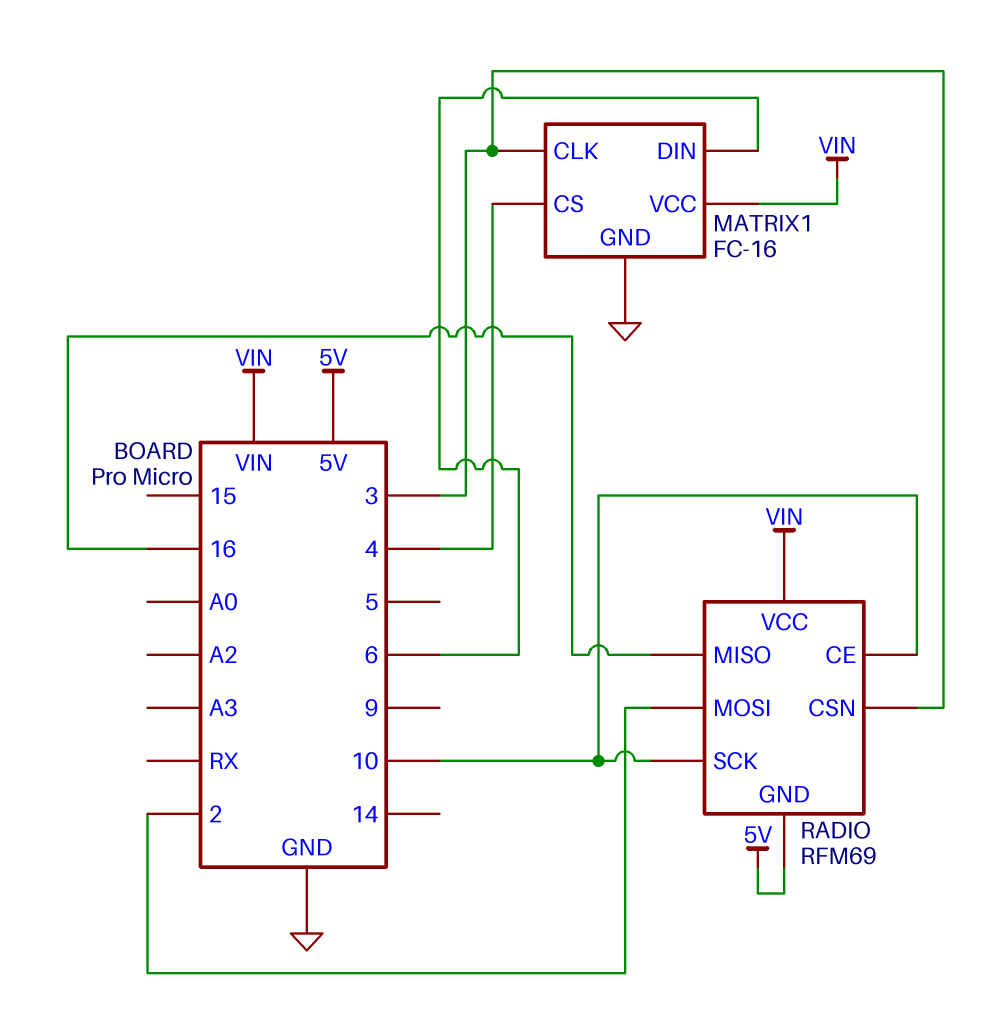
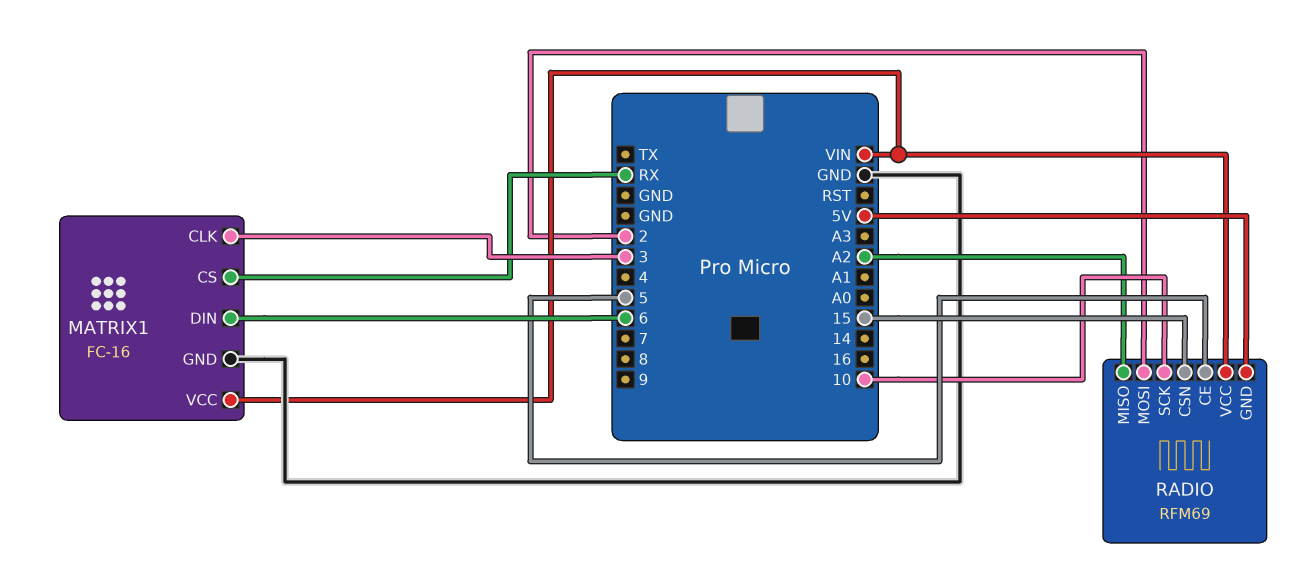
MATRIX1 pin CS: 4 -> RX
RADIO pin CE: 10 -> 5
RADIO pin CSN: 3 -> 15
RADIO pin MISO: 16 -> A2

